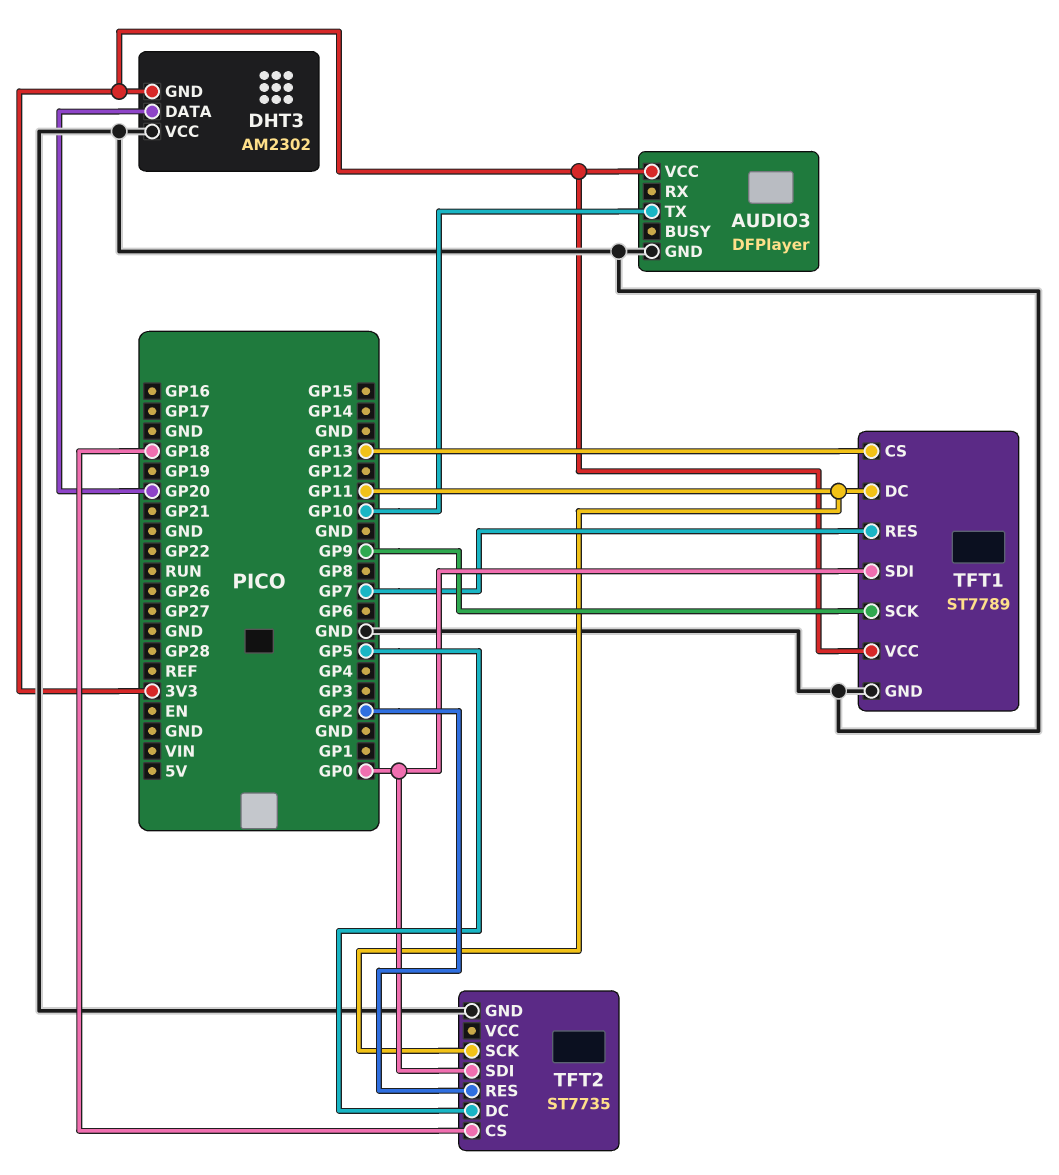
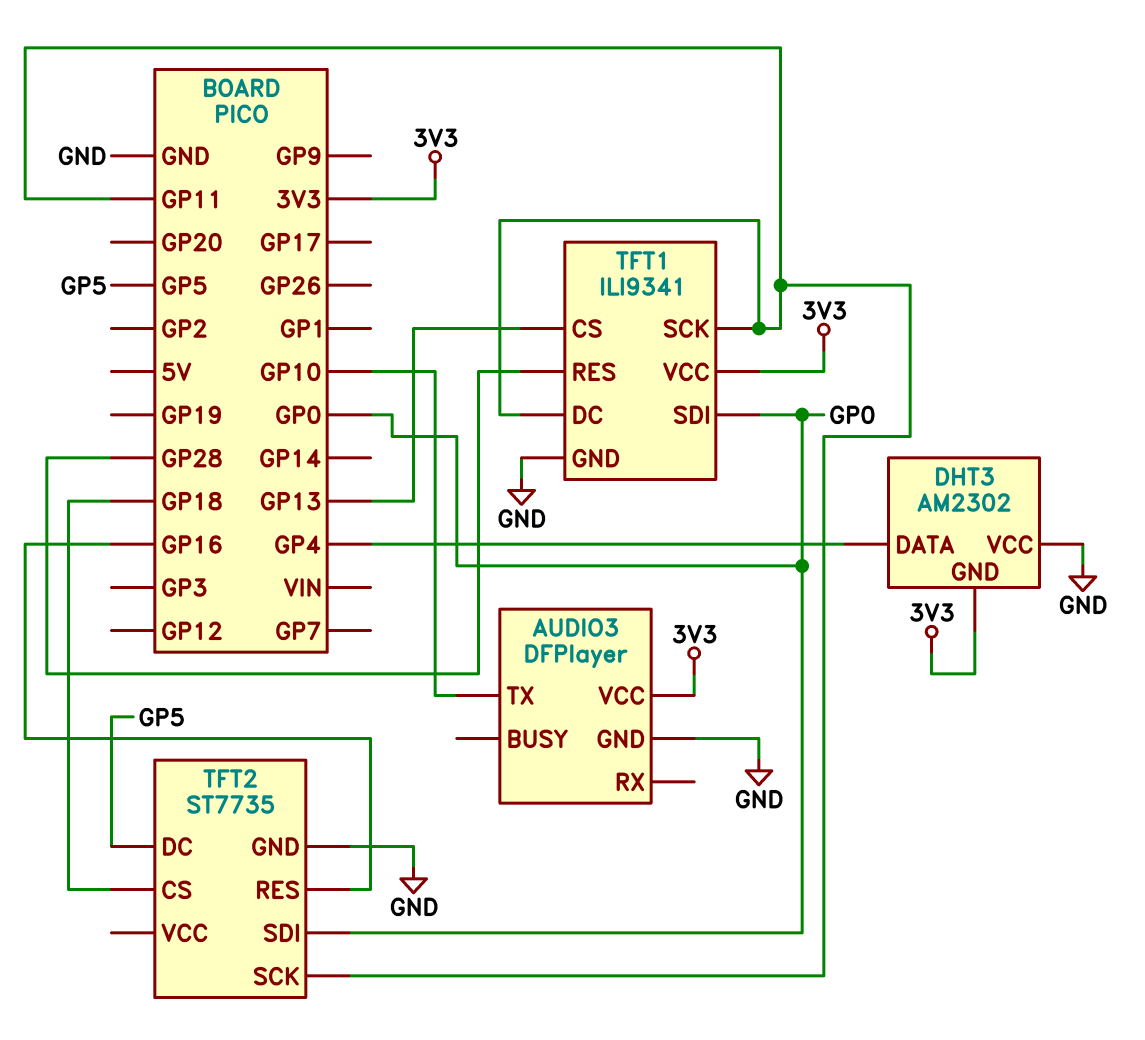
DHT3 pin DATA: GP20 -> GP4
TFT1: ST7789 -> ILI9341
TFT1 pin RES: GP7 -> GP28
TFT1 pin SCK: GP9 -> GP11
TFT2 pin RES: GP2 -> GP16

